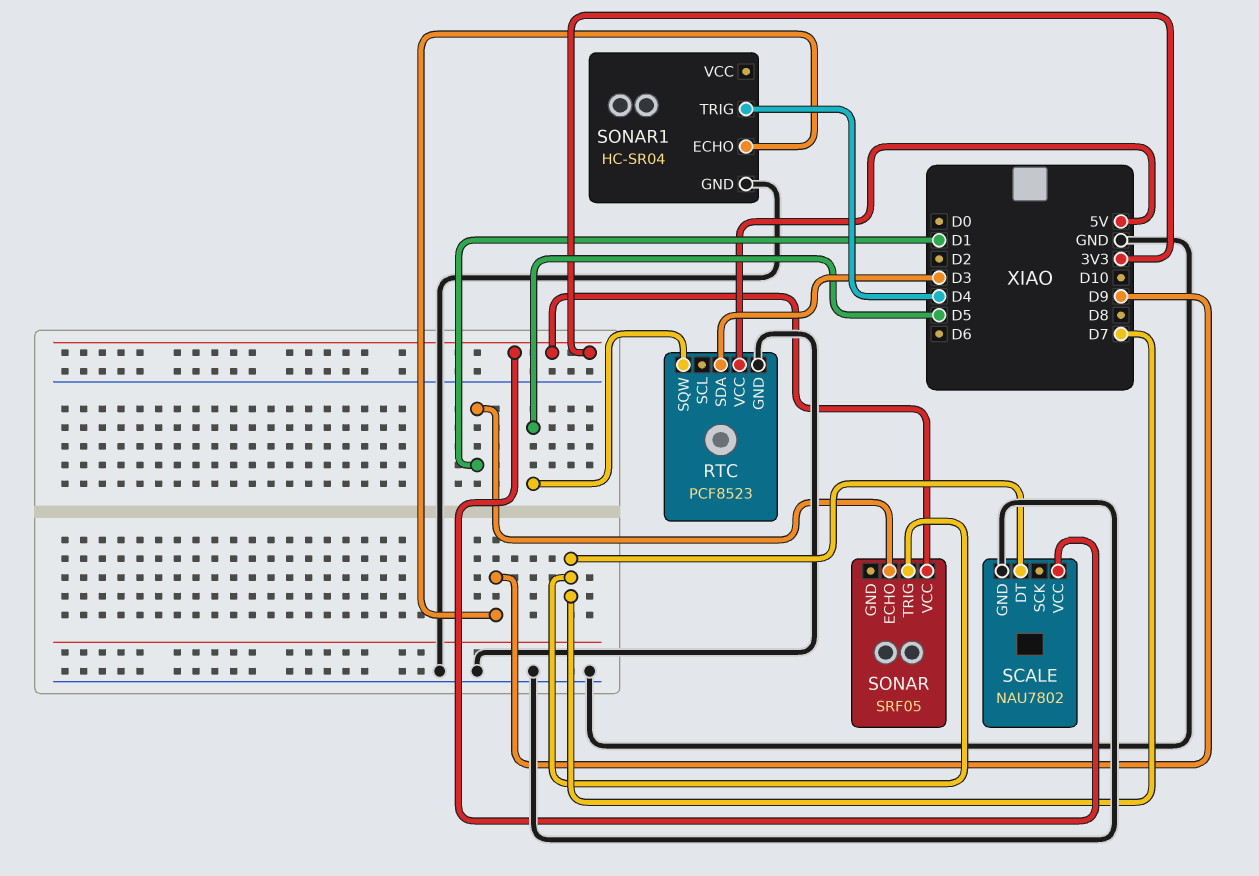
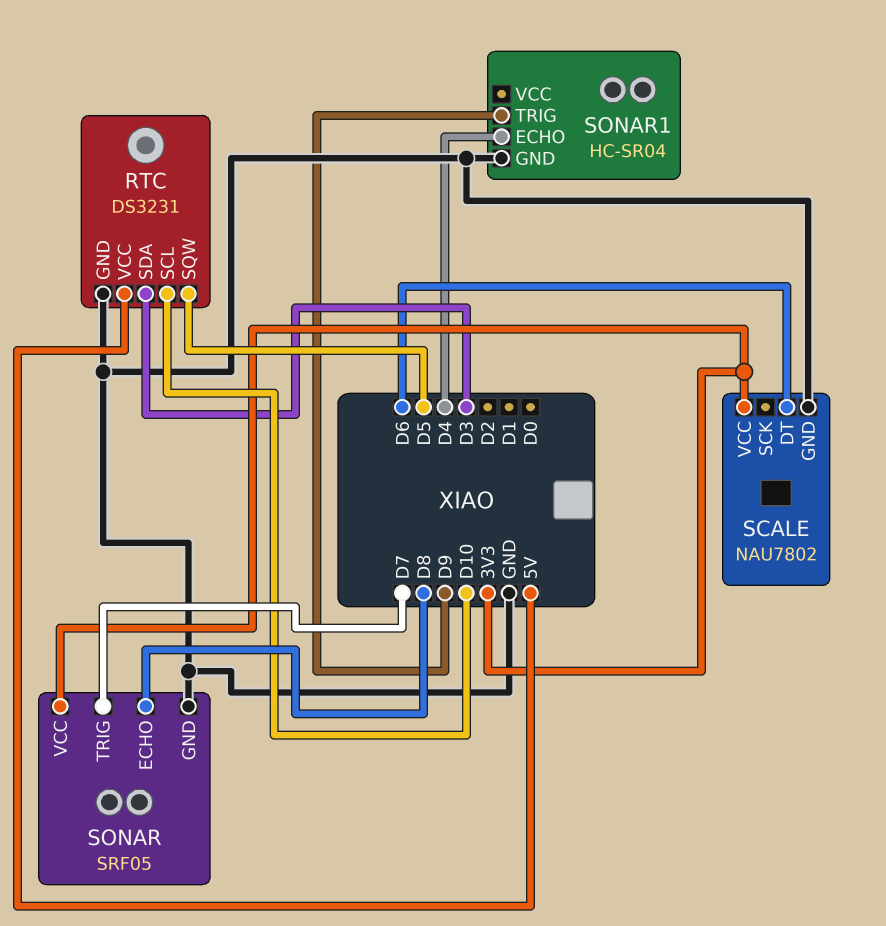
RTC: PCF8523 -> DS3231
RTC pin SCL: none -> D10
SCALE pin DT: D7 -> D6
SONAR pin ECHO: D1 -> D8
SONAR pin GND: none -> GND
SONAR1 pin ECHO: D9 -> D4
SONAR1 pin TRIG: D4 -> D9

